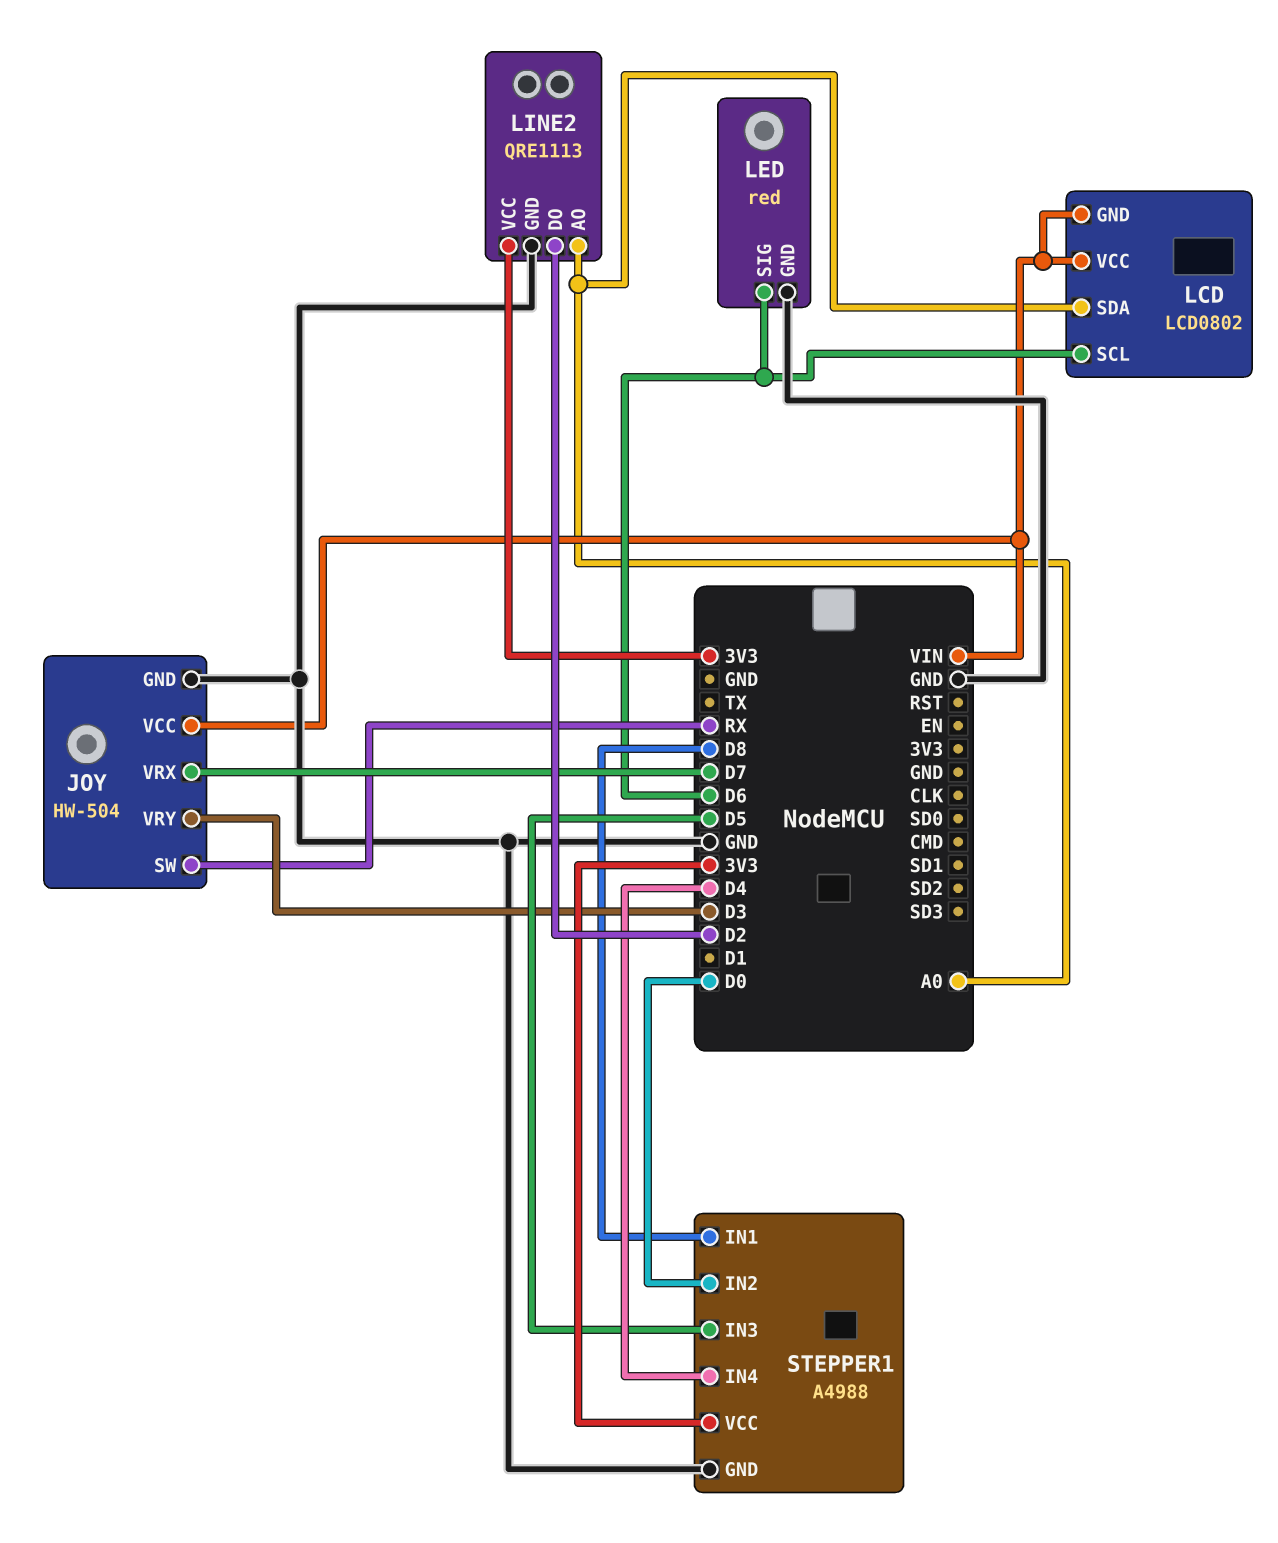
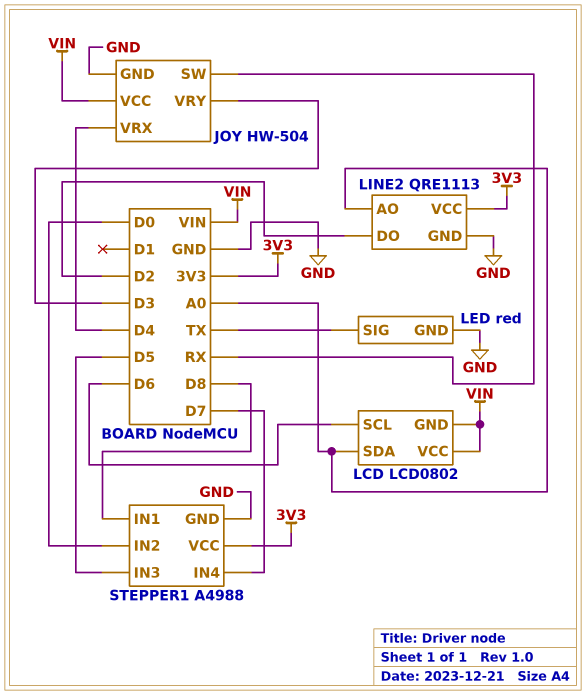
JOY pin VRX: D7 -> D4
LED pin SIG: D6 -> TX
STEPPER1 pin IN4: D4 -> D7

